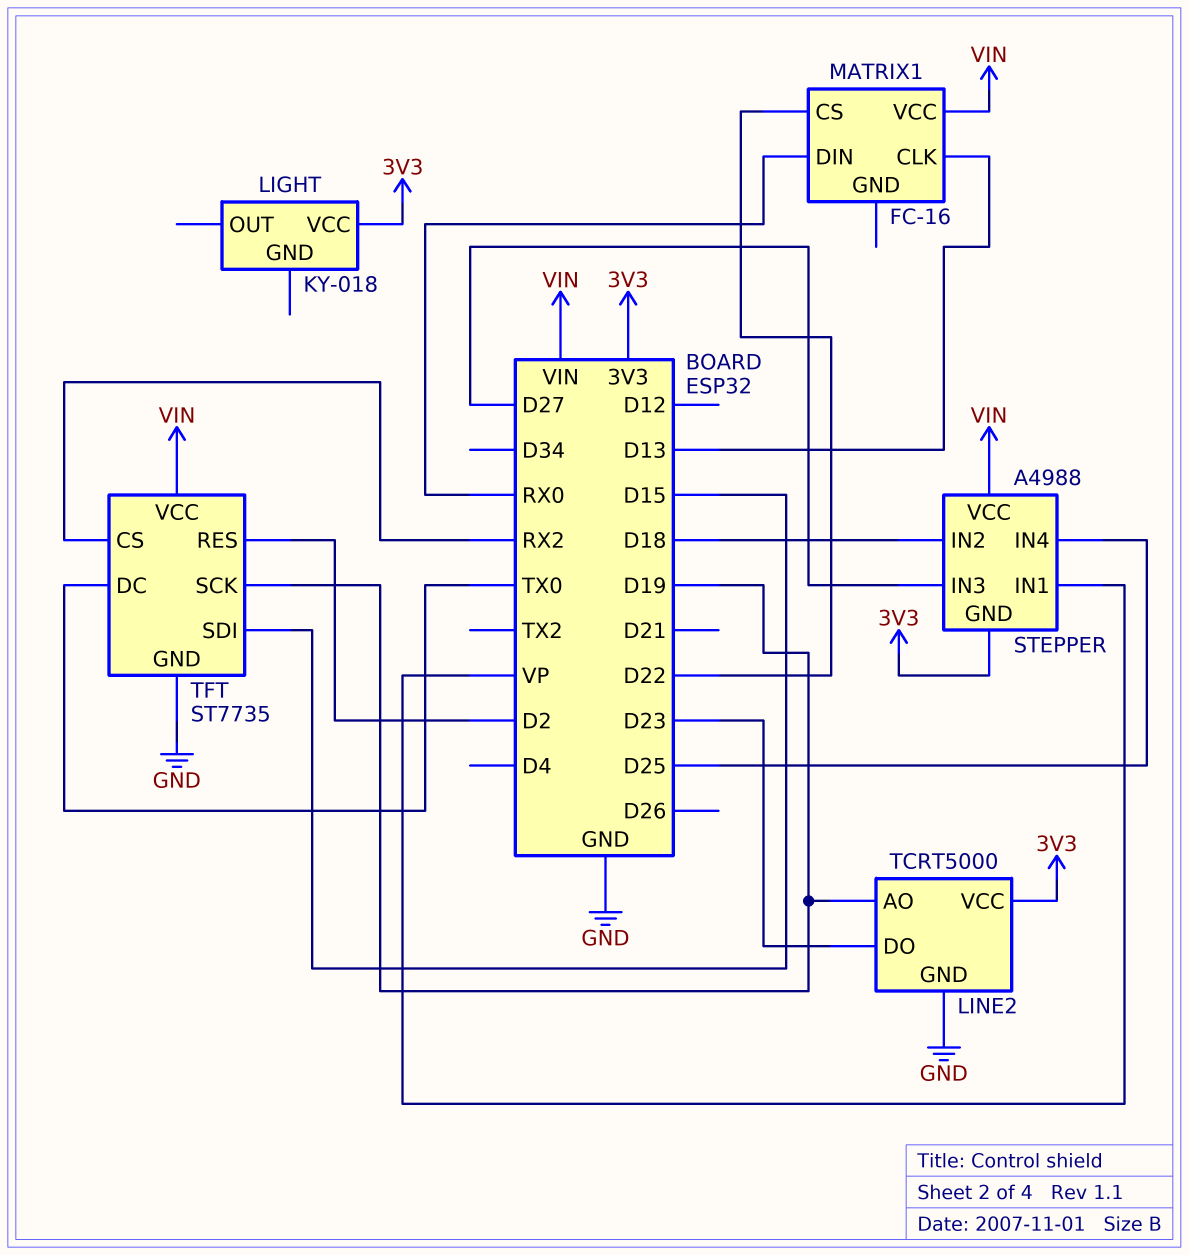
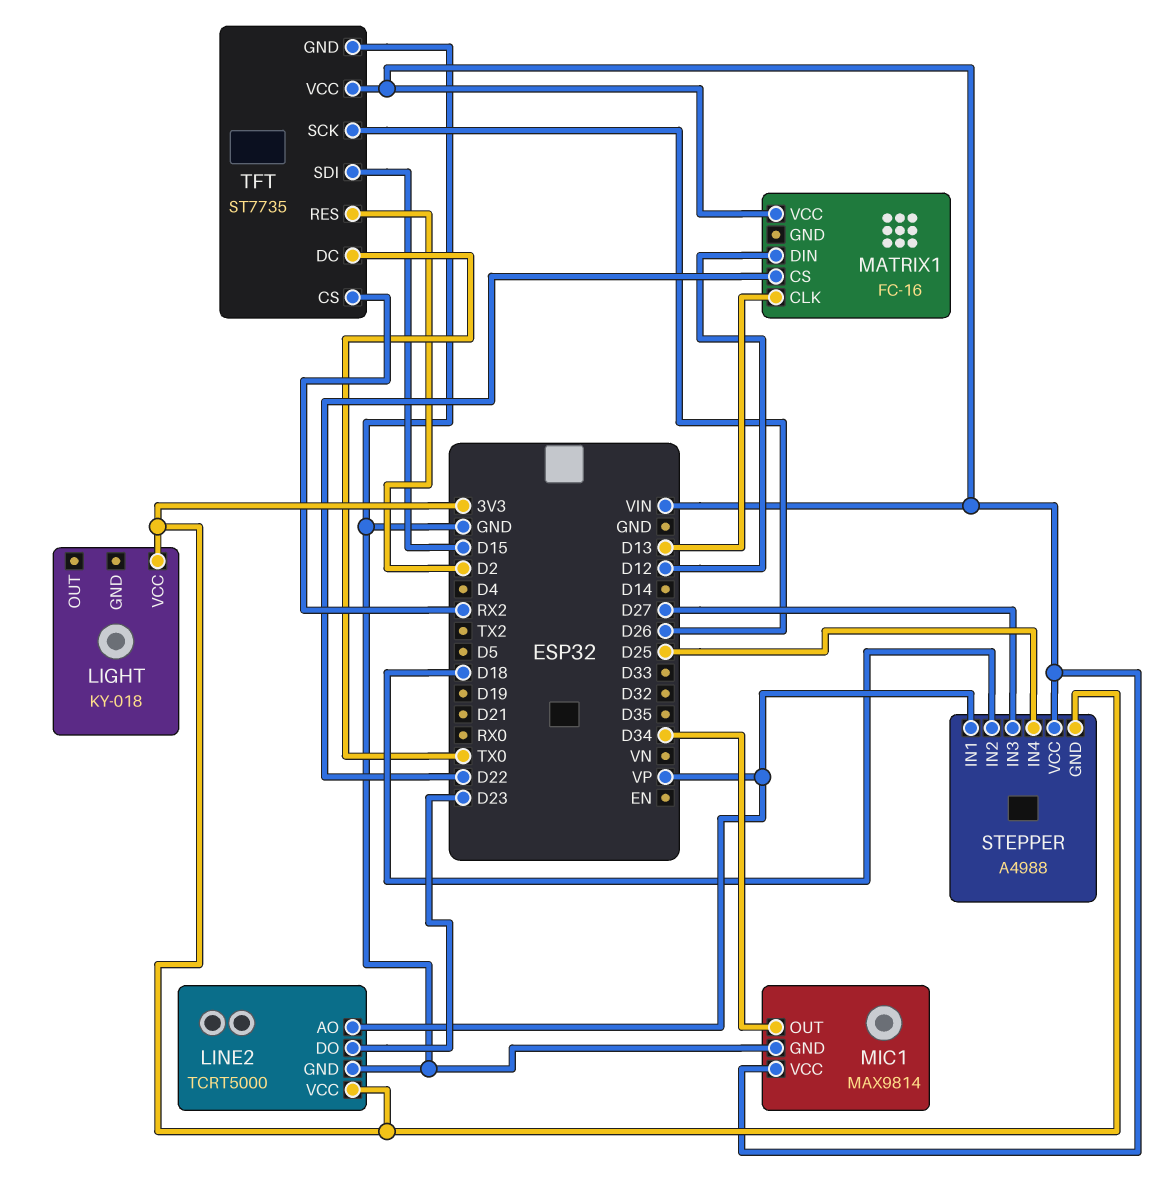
LINE2 pin AO: D19 -> VP
MATRIX1 pin DIN: RX0 -> D12
MIC1: none -> MAX9814
MIC1 pin GND: none -> GND
MIC1 pin OUT: none -> D34
MIC1 pin VCC: none -> VIN
TFT pin SCK: D19 -> D26

